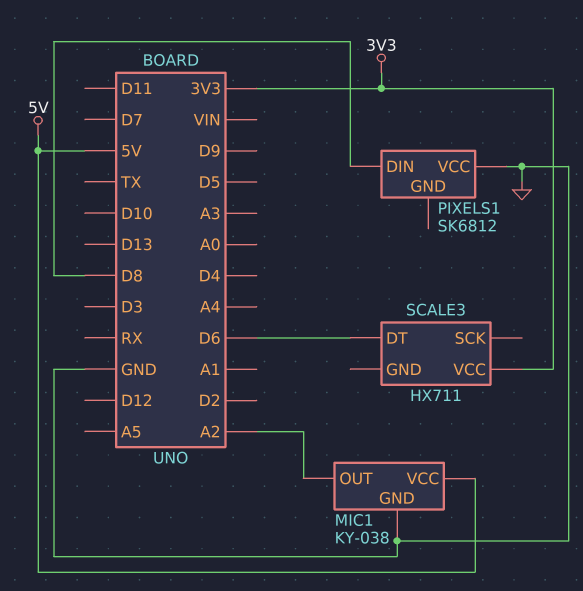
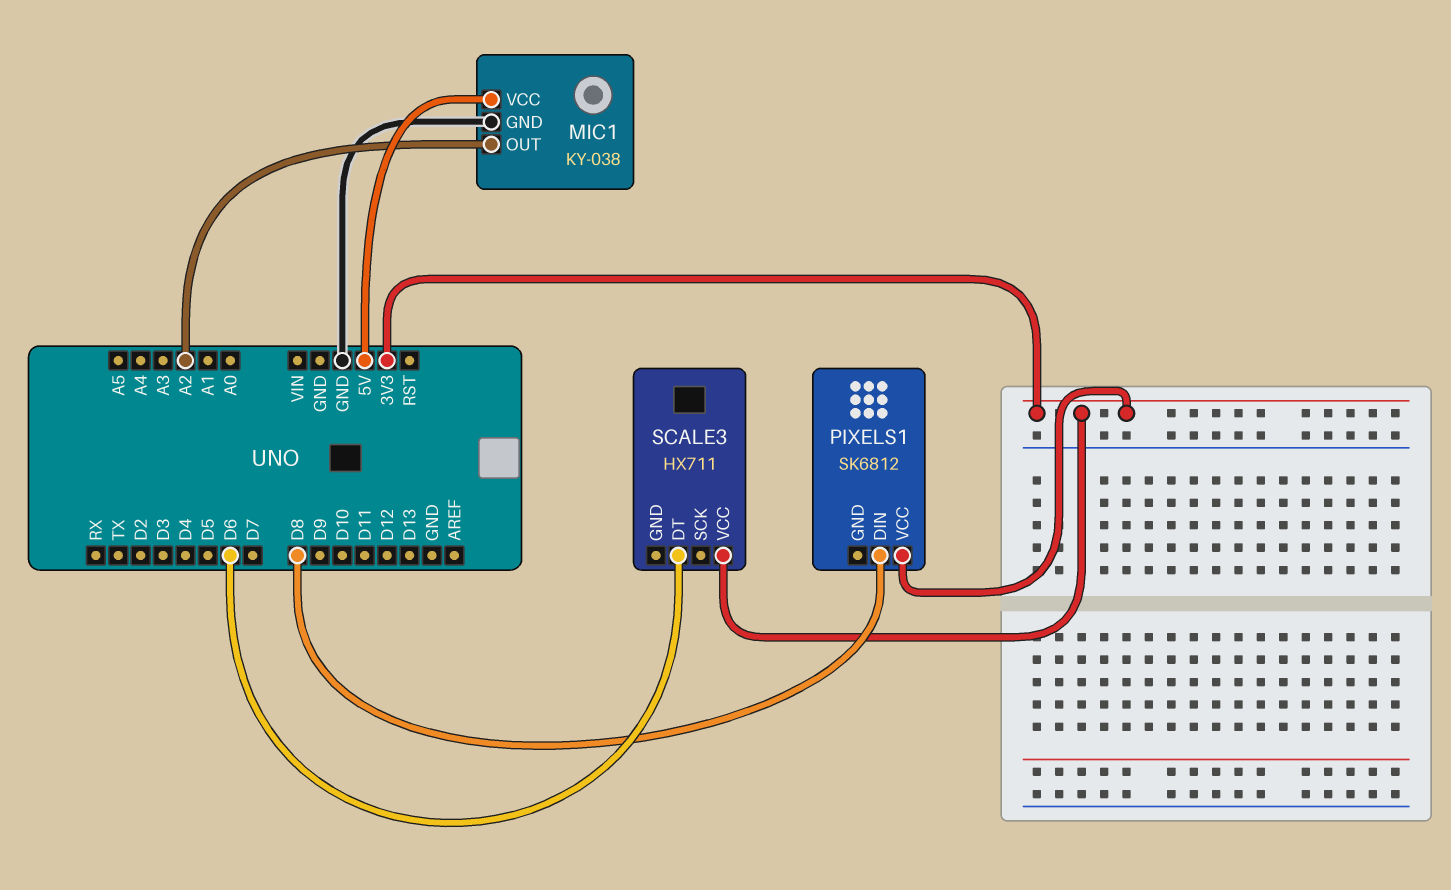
PIXELS1 pin VCC: GND -> 3V3

